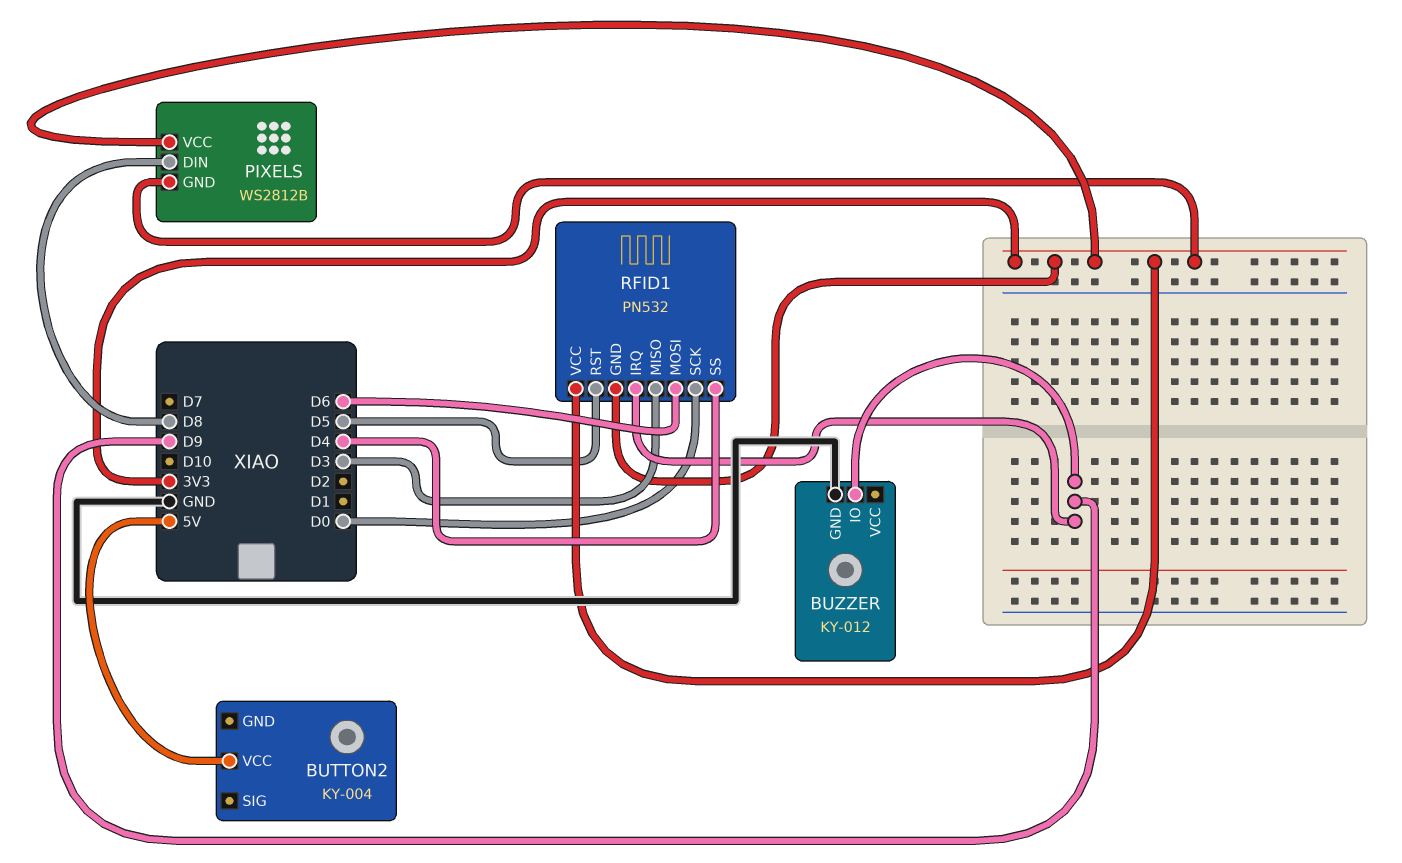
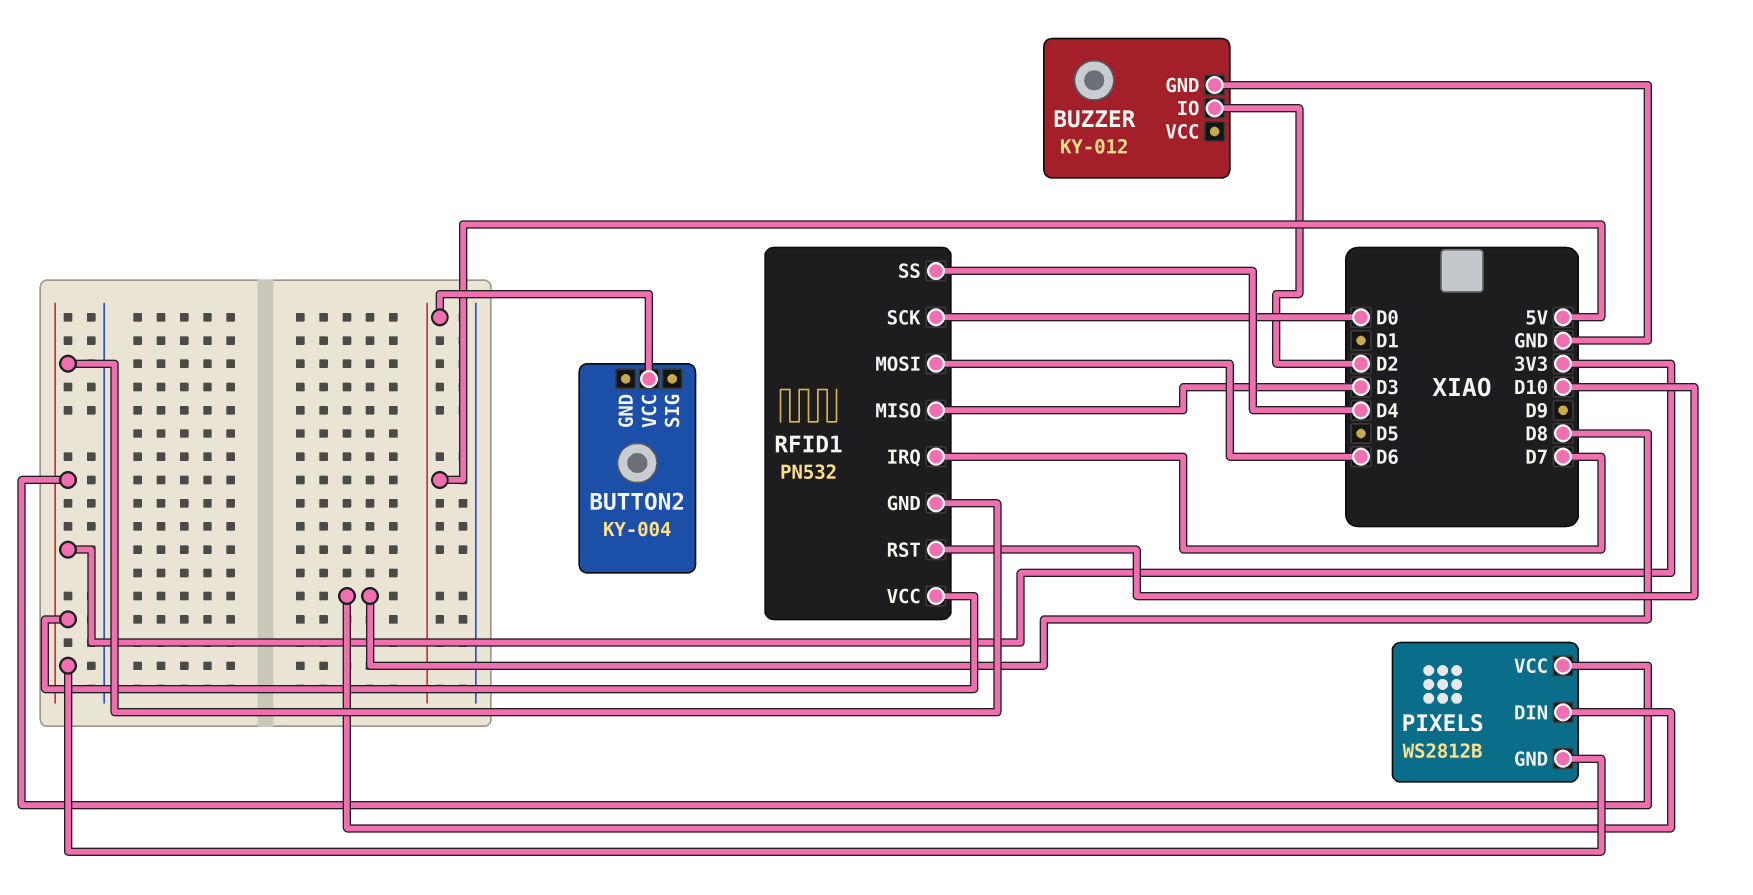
BUZZER pin IO: D9 -> D2
RFID1 pin IRQ: D9 -> D7
RFID1 pin RST: D5 -> D10

